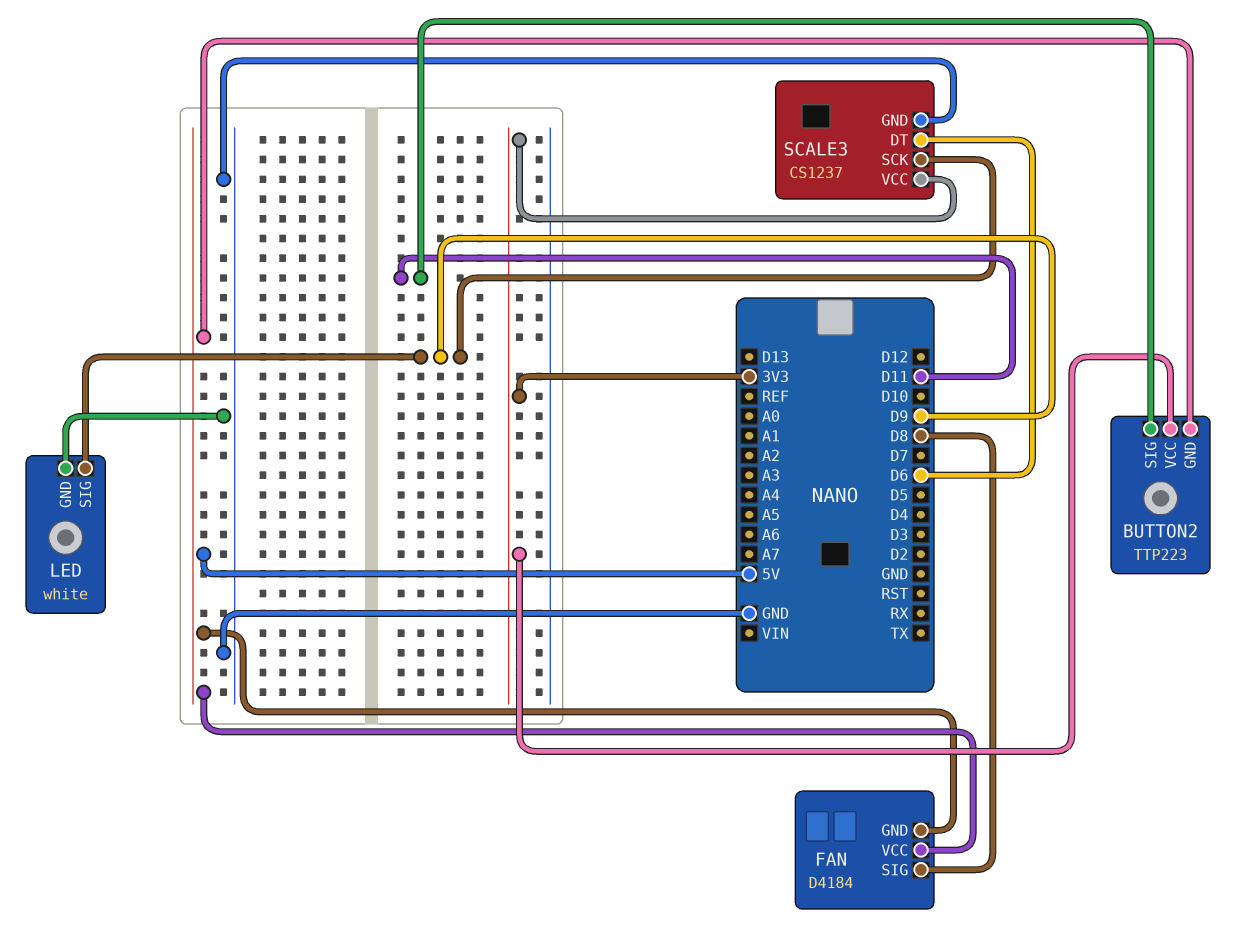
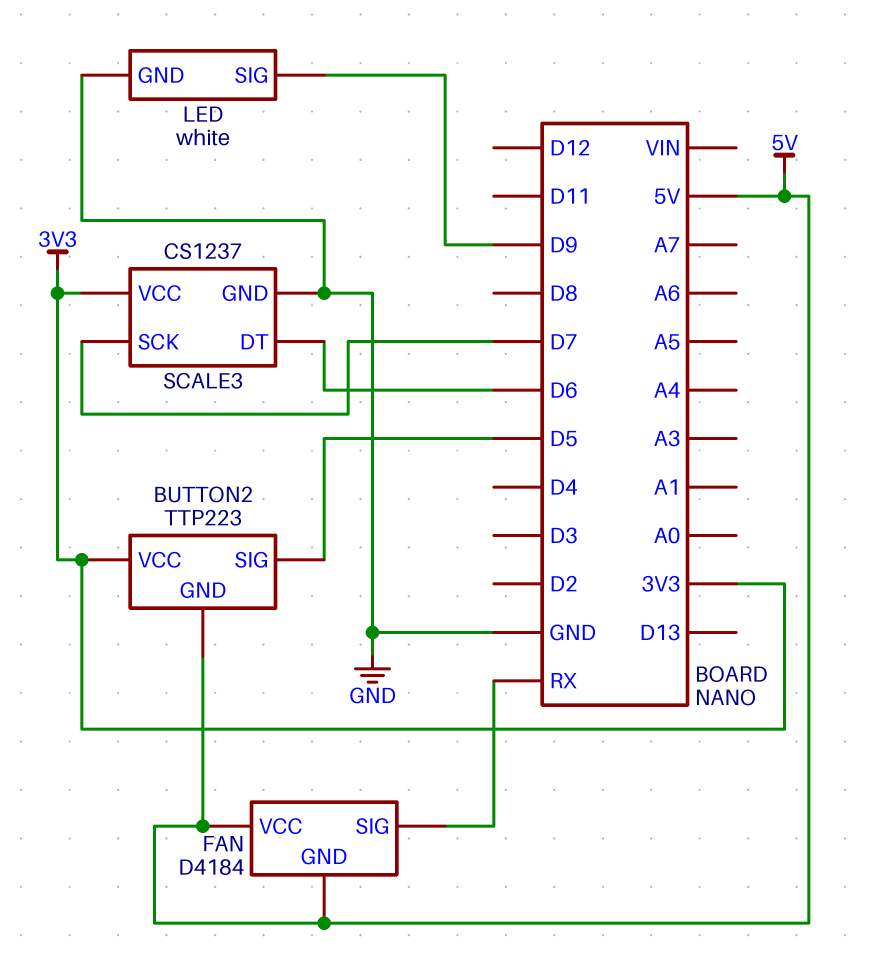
BUTTON2 pin SIG: D11 -> D5
FAN pin SIG: D8 -> RX
SCALE3 pin SCK: D9 -> D7

